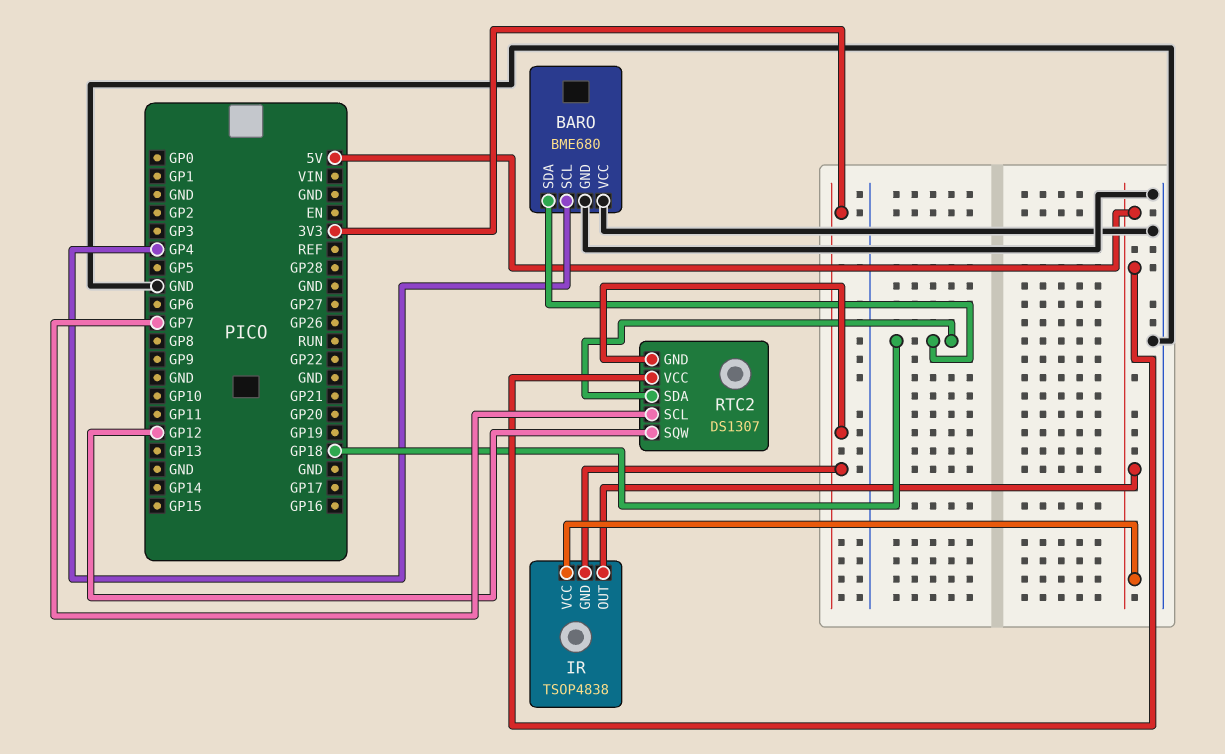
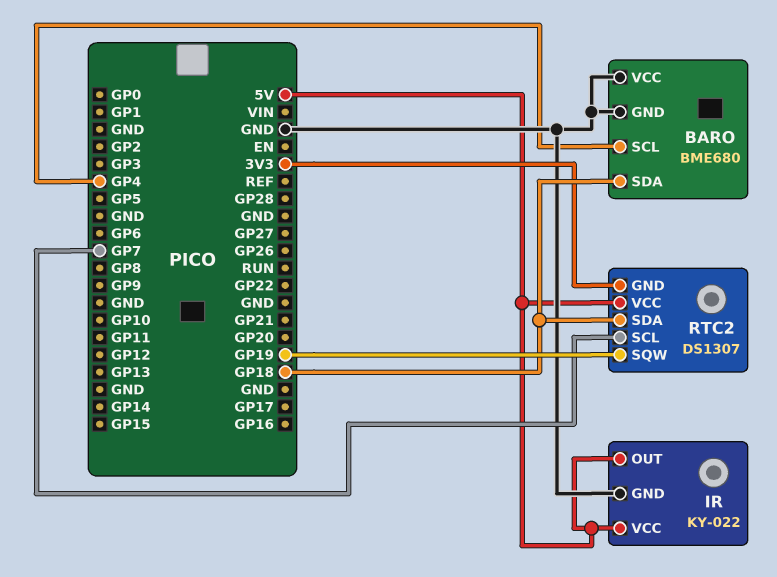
IR: TSOP4838 -> KY-022
IR pin GND: 3V3 -> GND
RTC2 pin SQW: GP12 -> GP19

